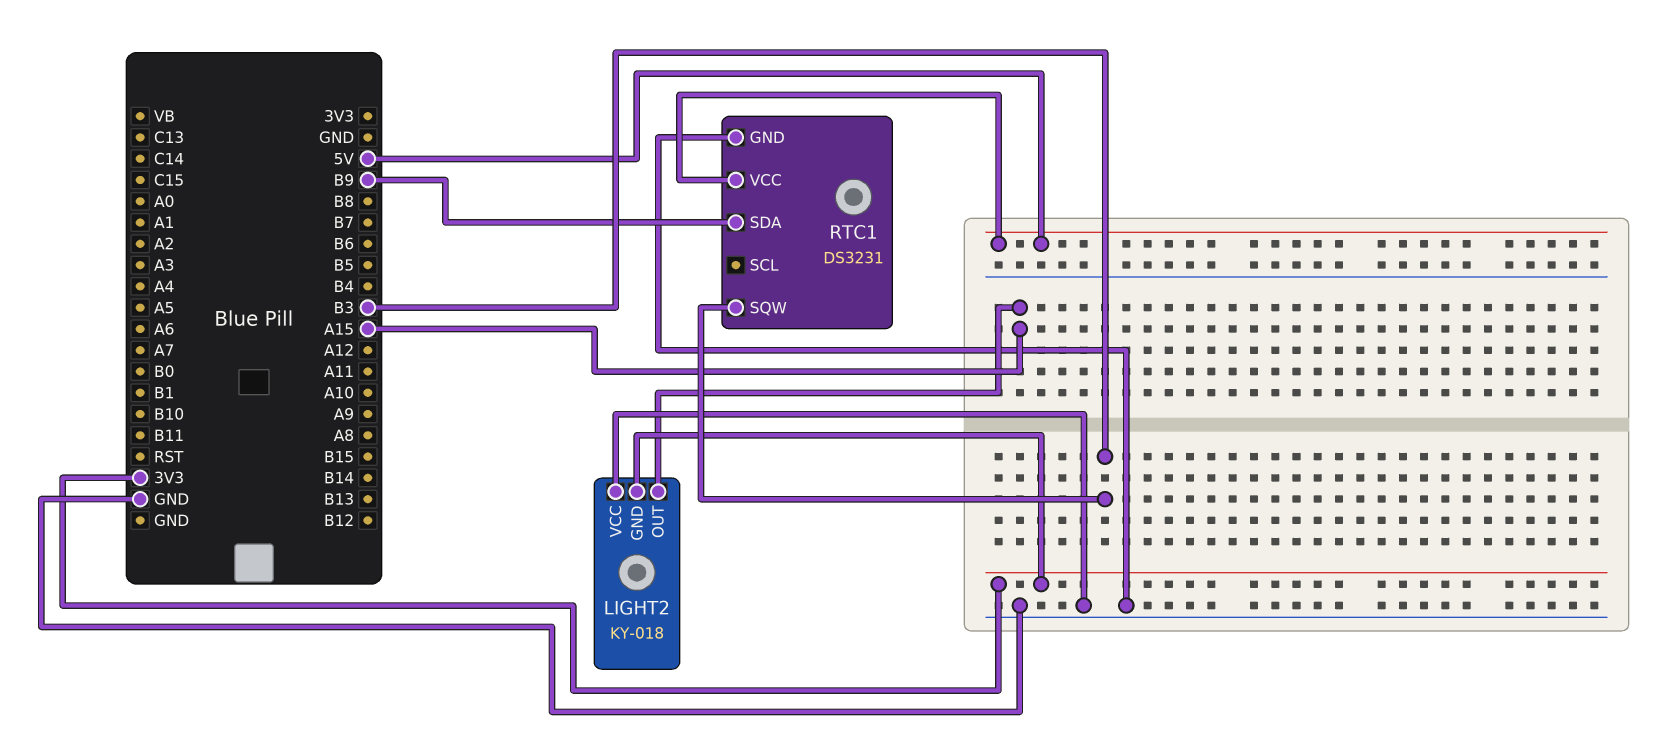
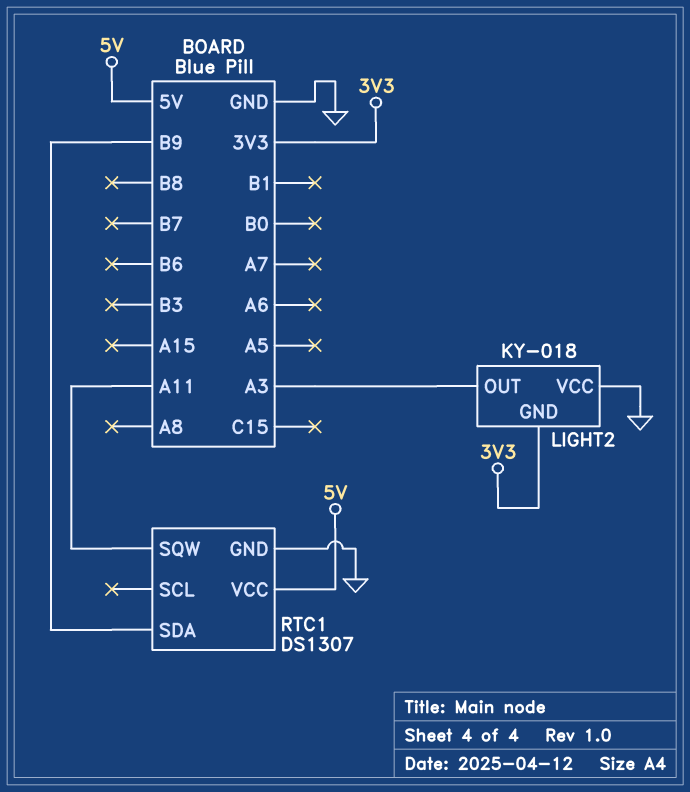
LIGHT2 pin OUT: A15 -> A3
RTC1: DS3231 -> DS1307
RTC1 pin SQW: B3 -> A11

